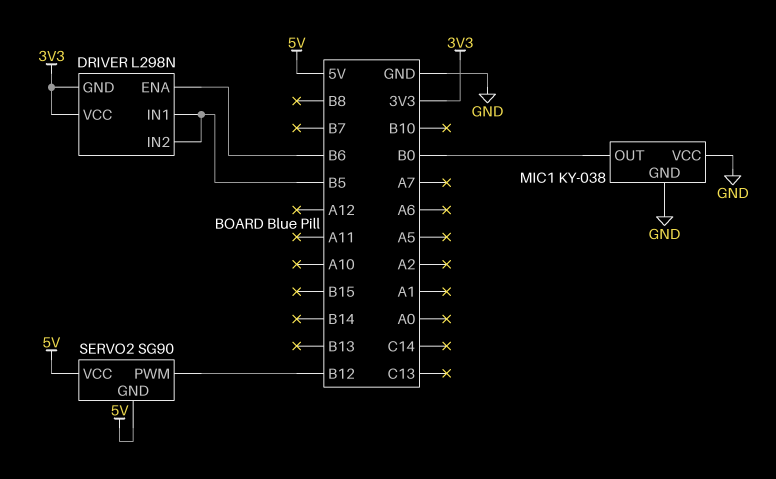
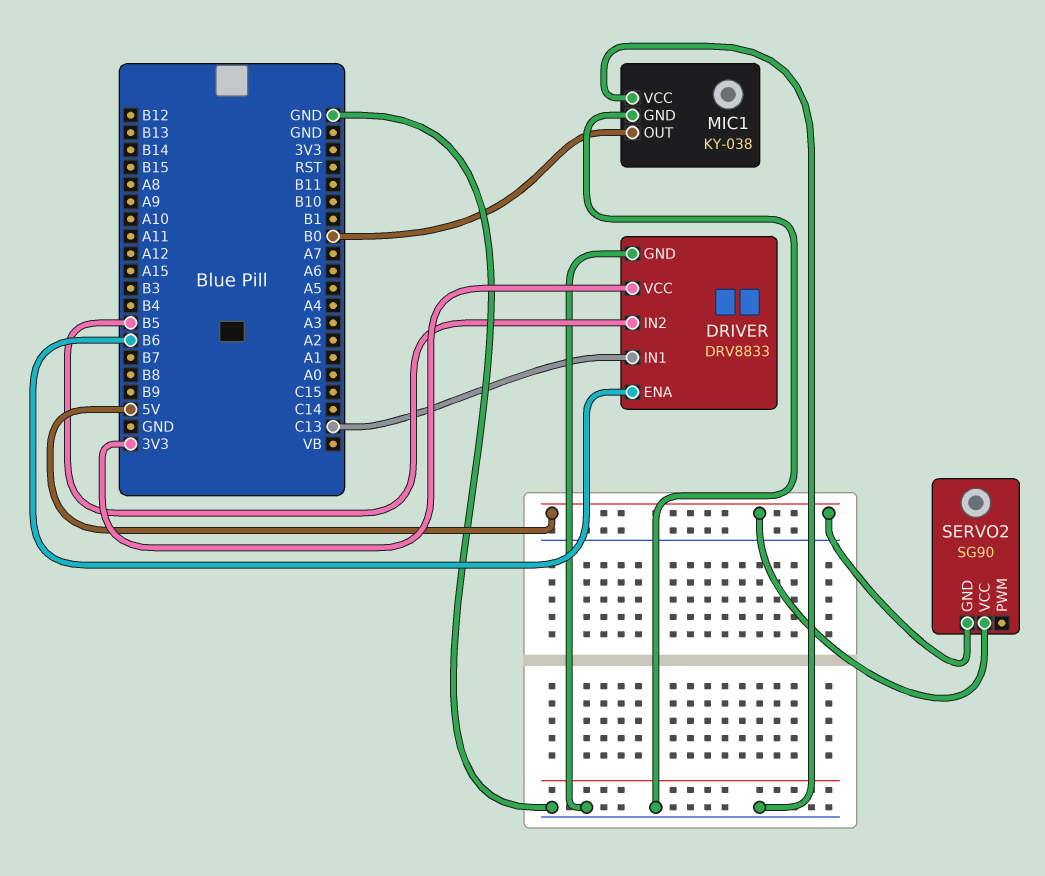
DRIVER: L298N -> DRV8833
DRIVER pin GND: 3V3 -> GND
DRIVER pin IN1: B5 -> C13
SERVO2 pin PWM: B12 -> none

